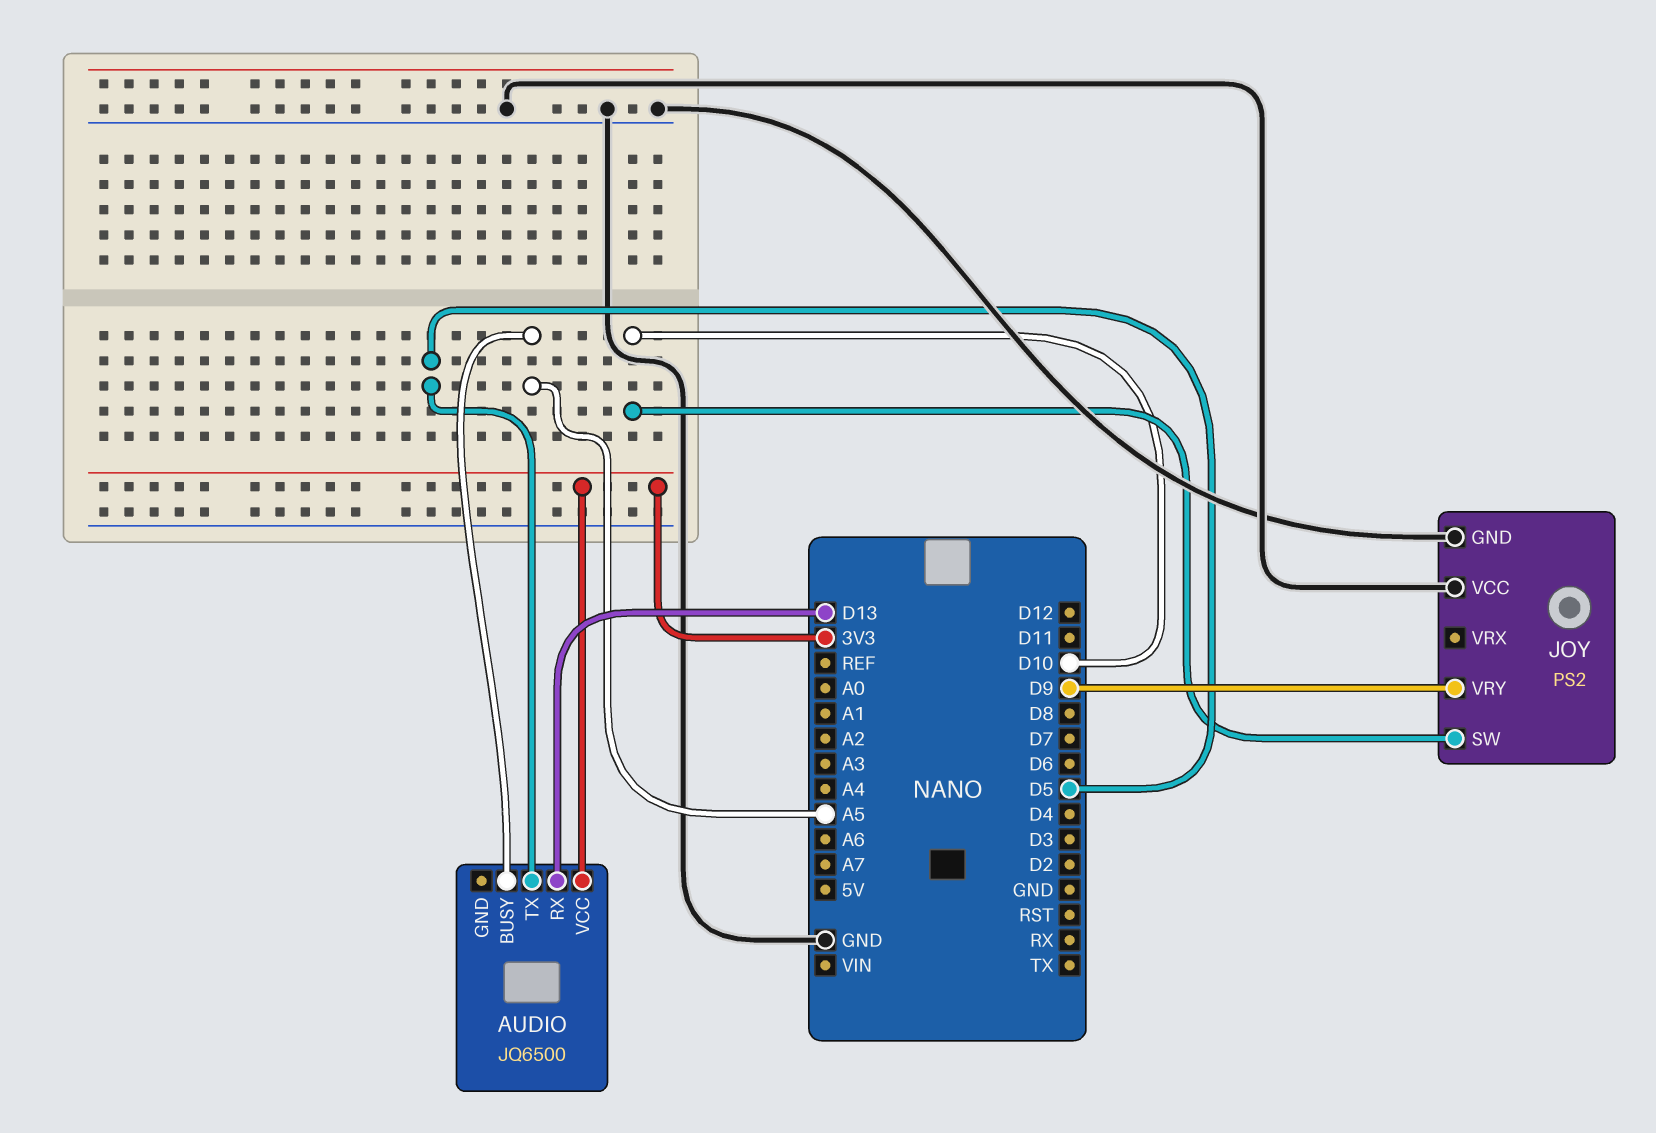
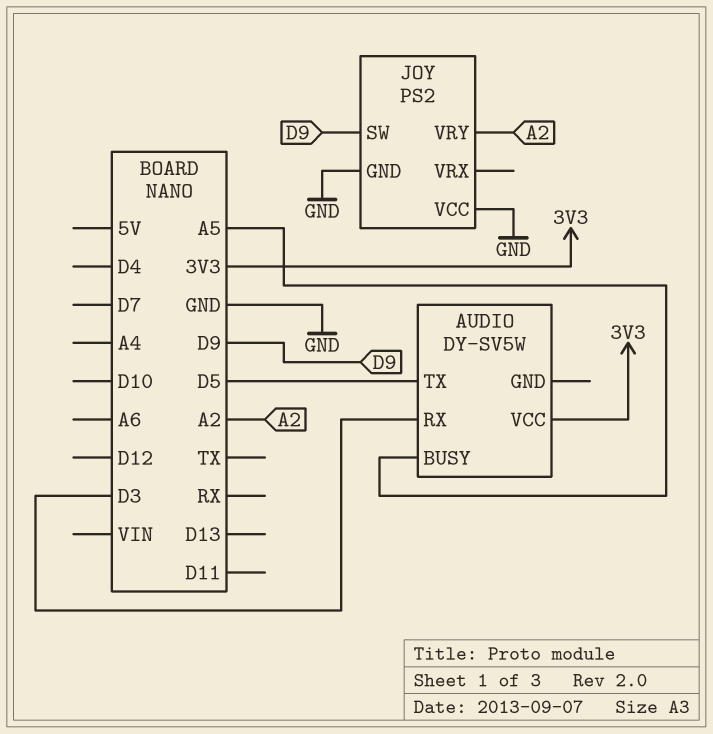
AUDIO: JQ6500 -> DY-SV5W
AUDIO pin RX: D13 -> D3
JOY pin SW: D10 -> D9
JOY pin VRY: D9 -> A2

